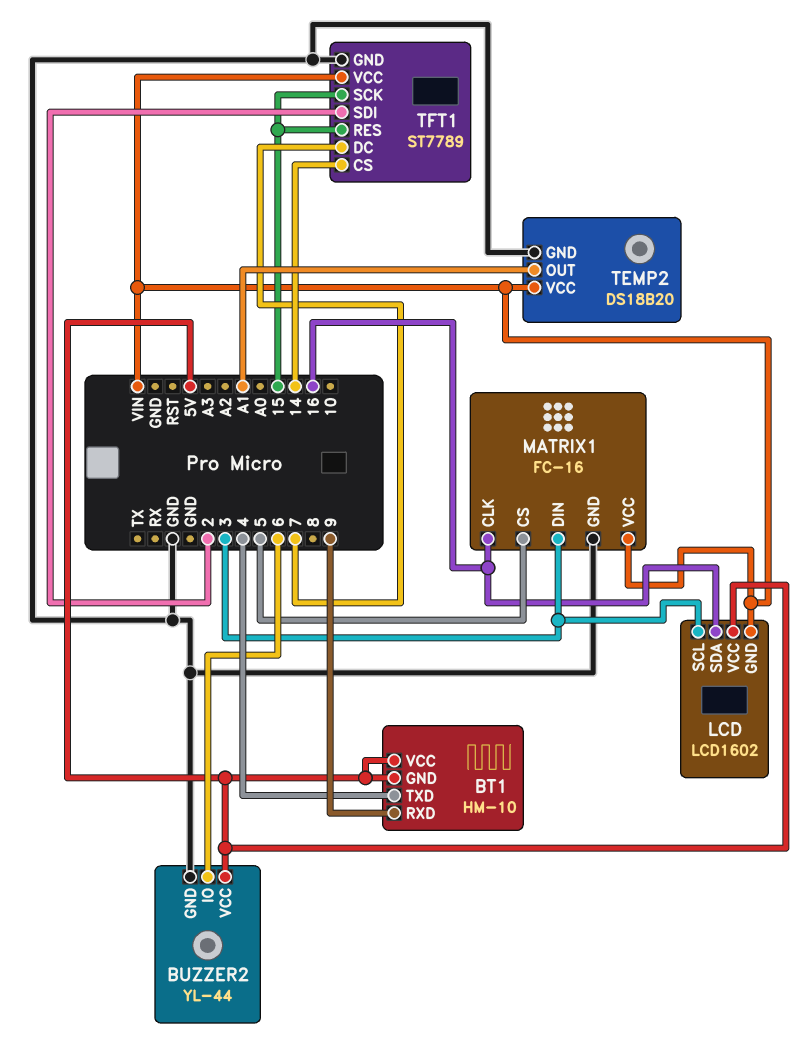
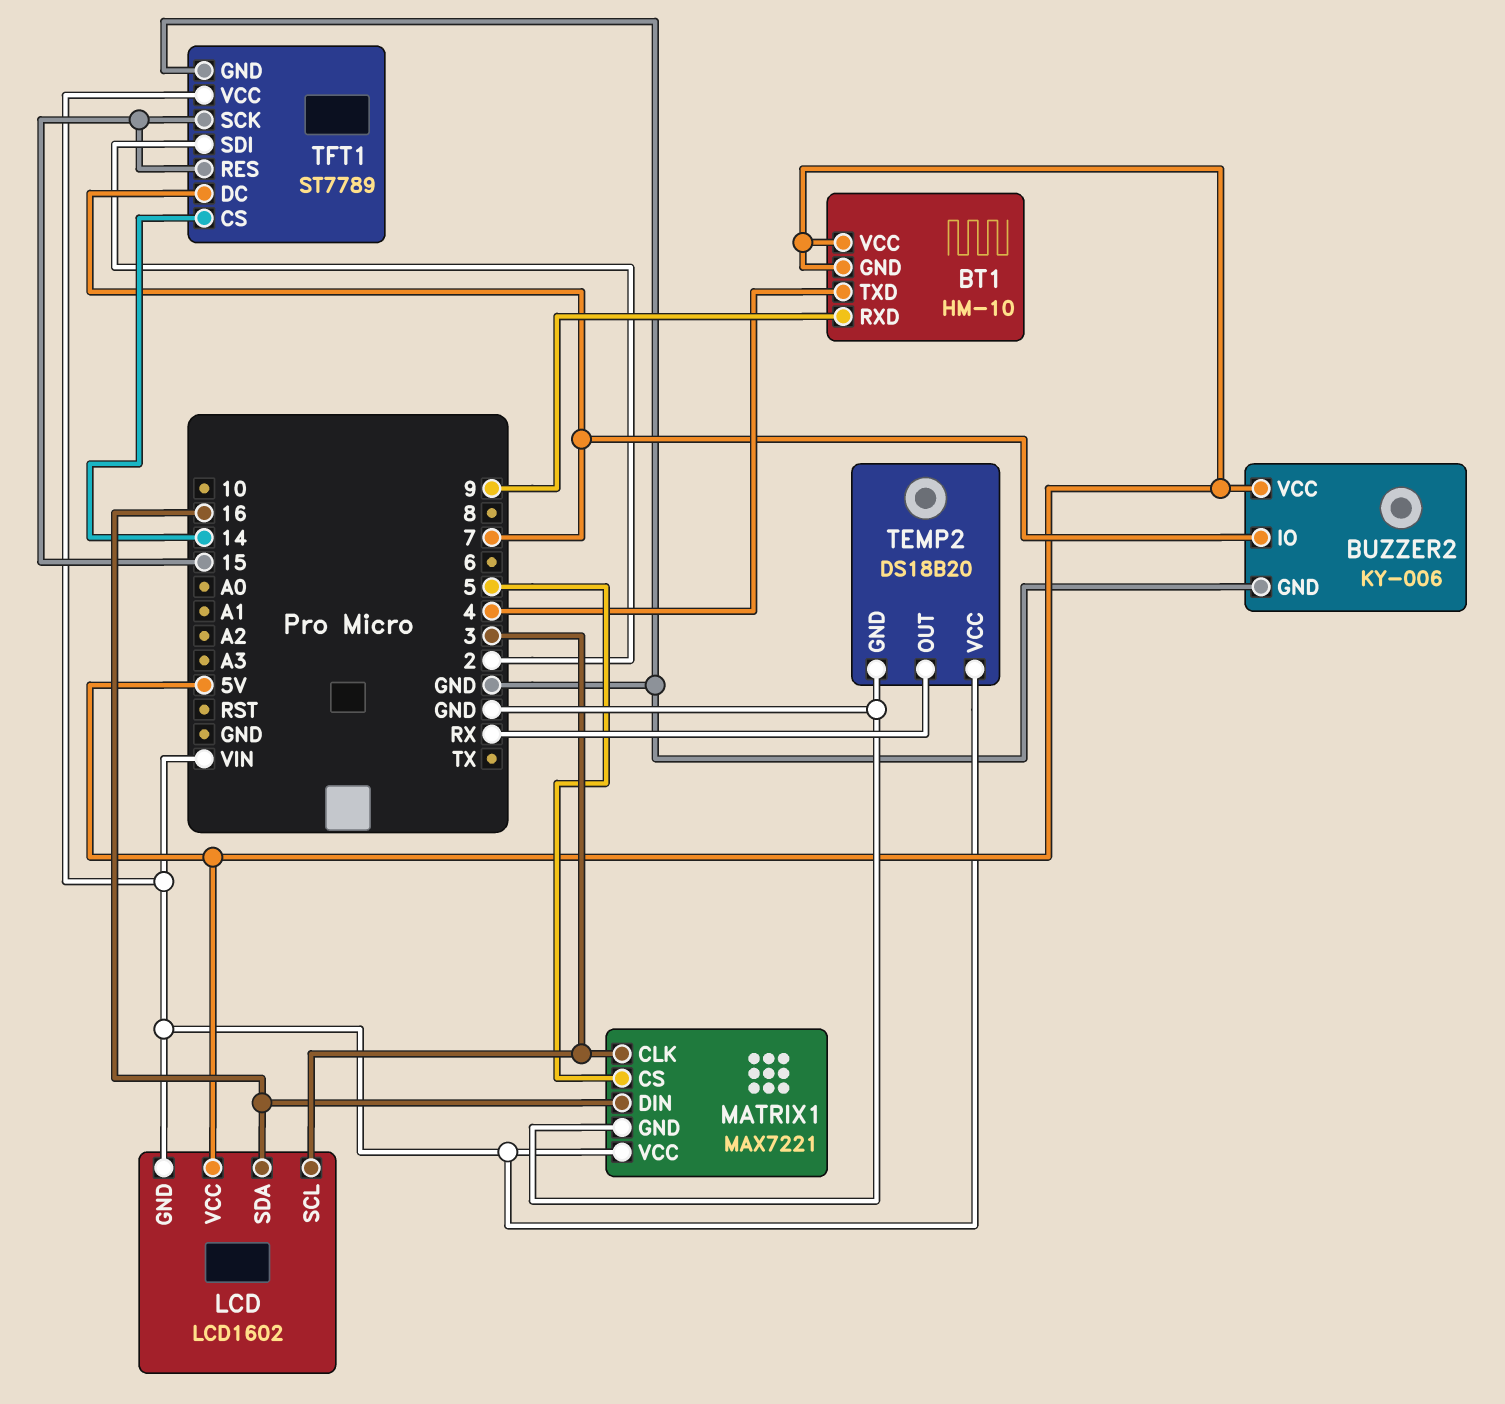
BUZZER2: YL-44 -> KY-006
BUZZER2 pin IO: 6 -> 7
MATRIX1: FC-16 -> MAX7221
MATRIX1 pin CLK: 16 -> 3
MATRIX1 pin DIN: 3 -> 16
TEMP2 pin OUT: A1 -> RX

